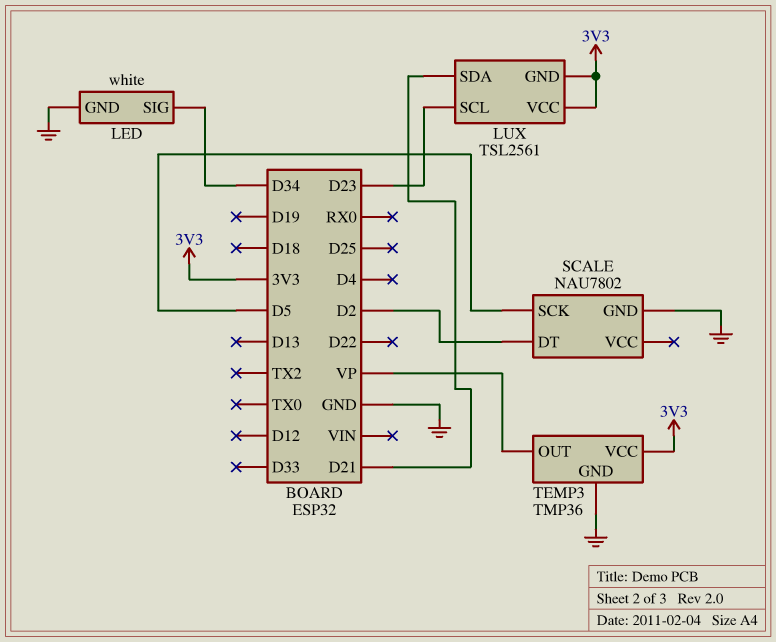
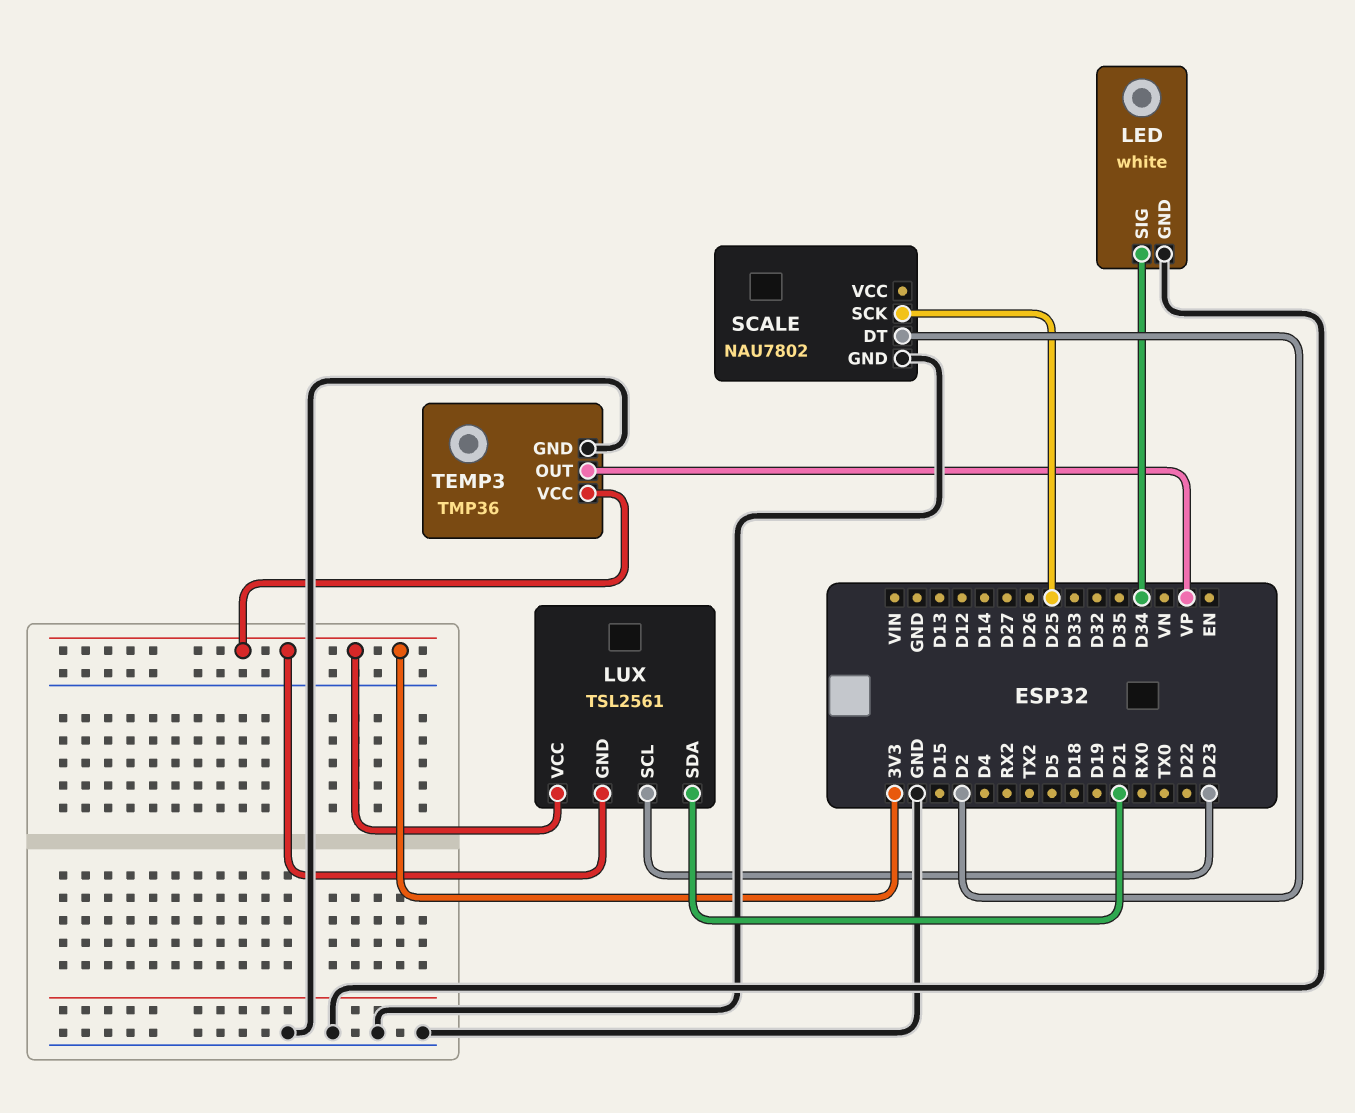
SCALE pin SCK: D5 -> D25

